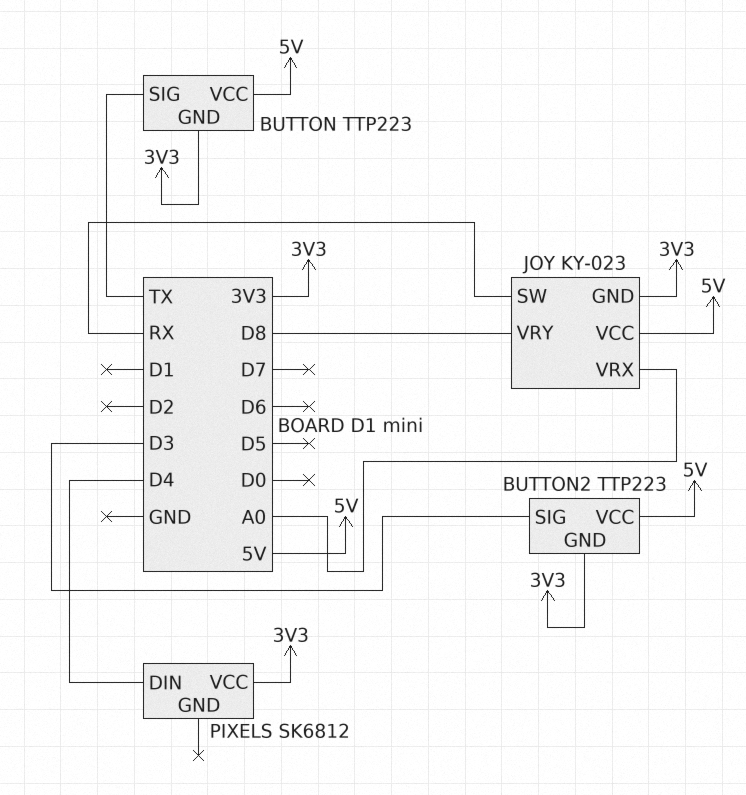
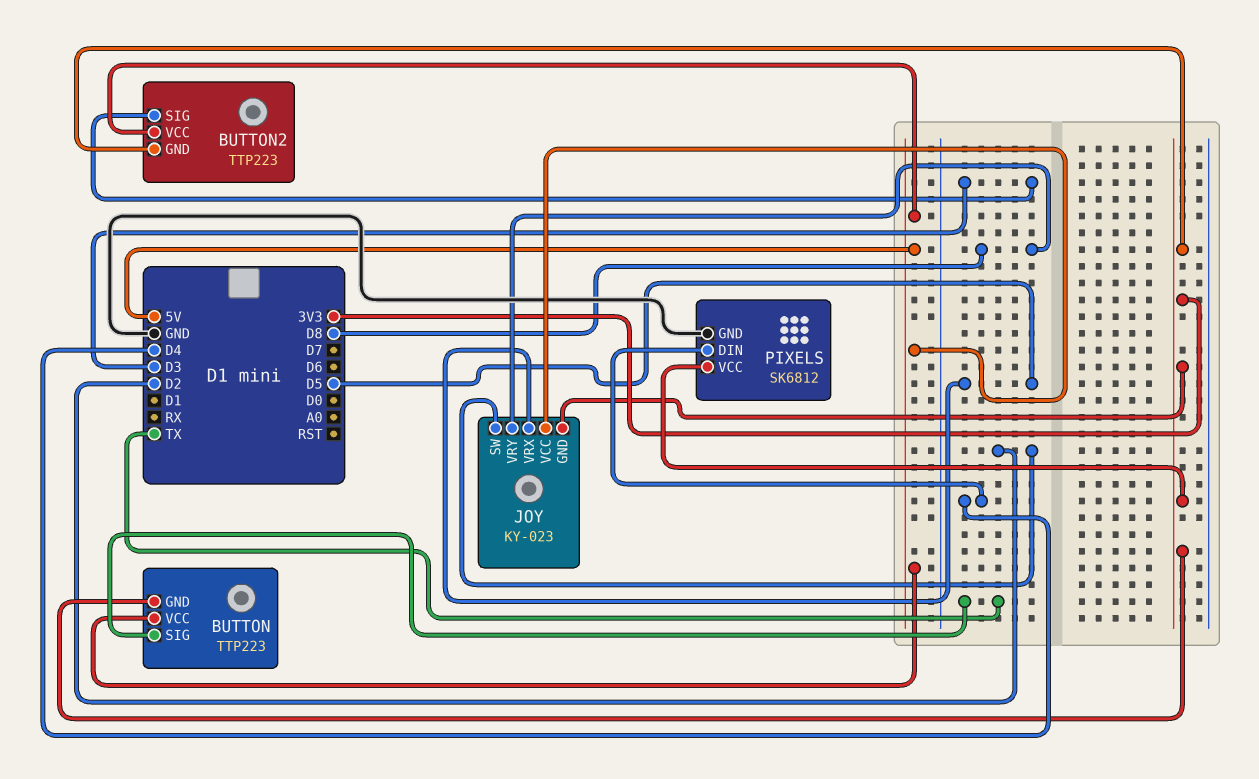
JOY pin SW: RX -> D2
JOY pin VRX: A0 -> D5
PIXELS pin GND: none -> GND

